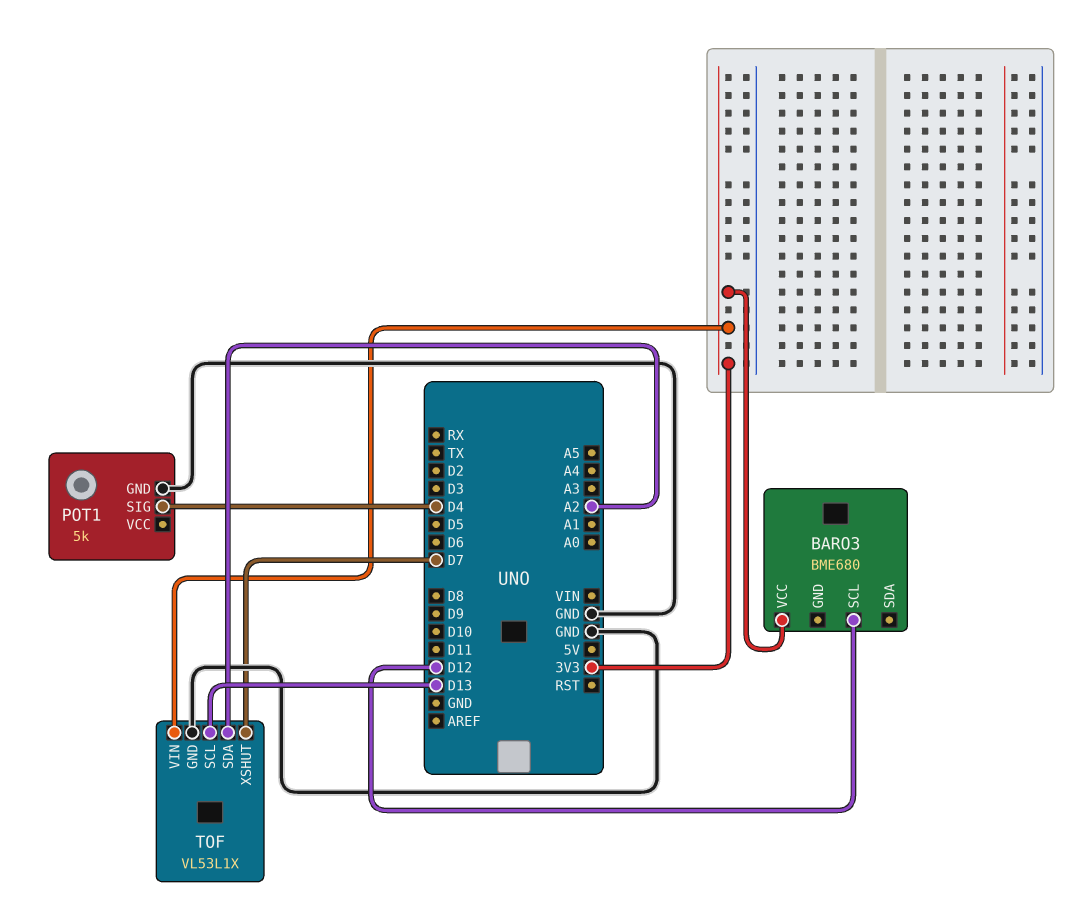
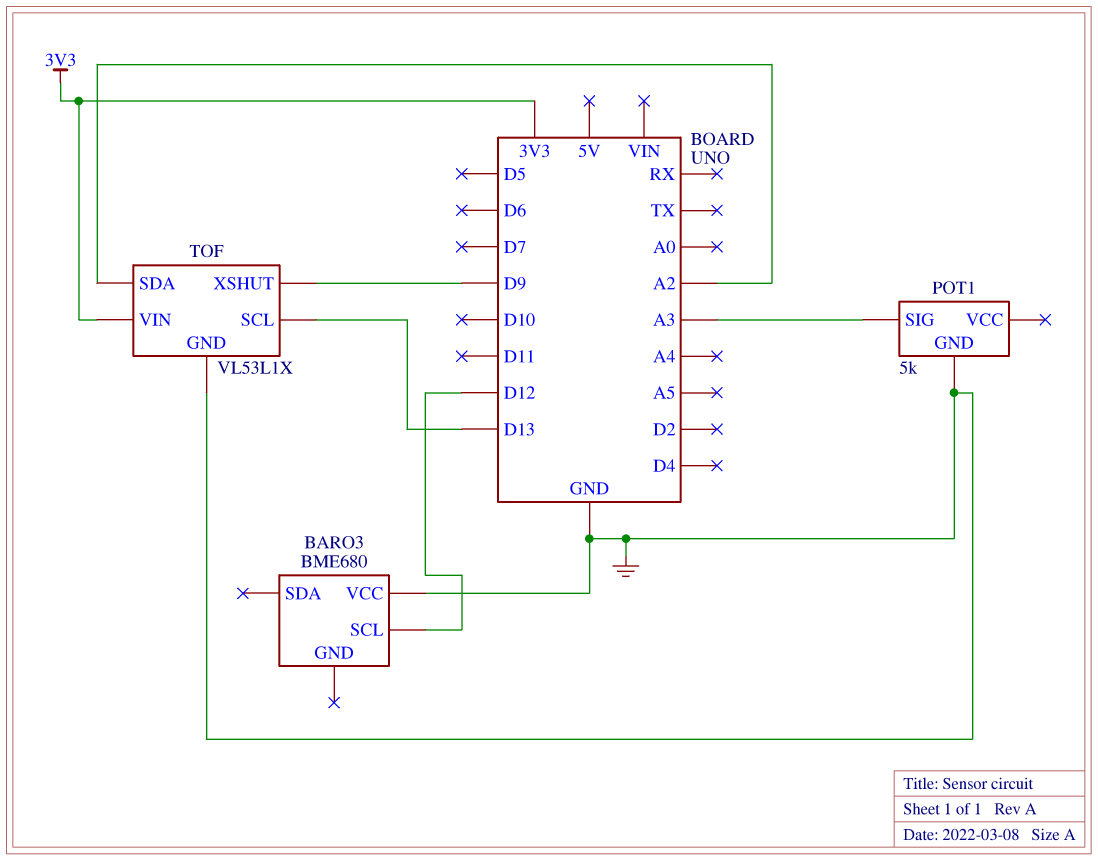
BARO3 pin VCC: 3V3 -> GND
POT1 pin SIG: D4 -> A3
TOF pin XSHUT: D7 -> D9

